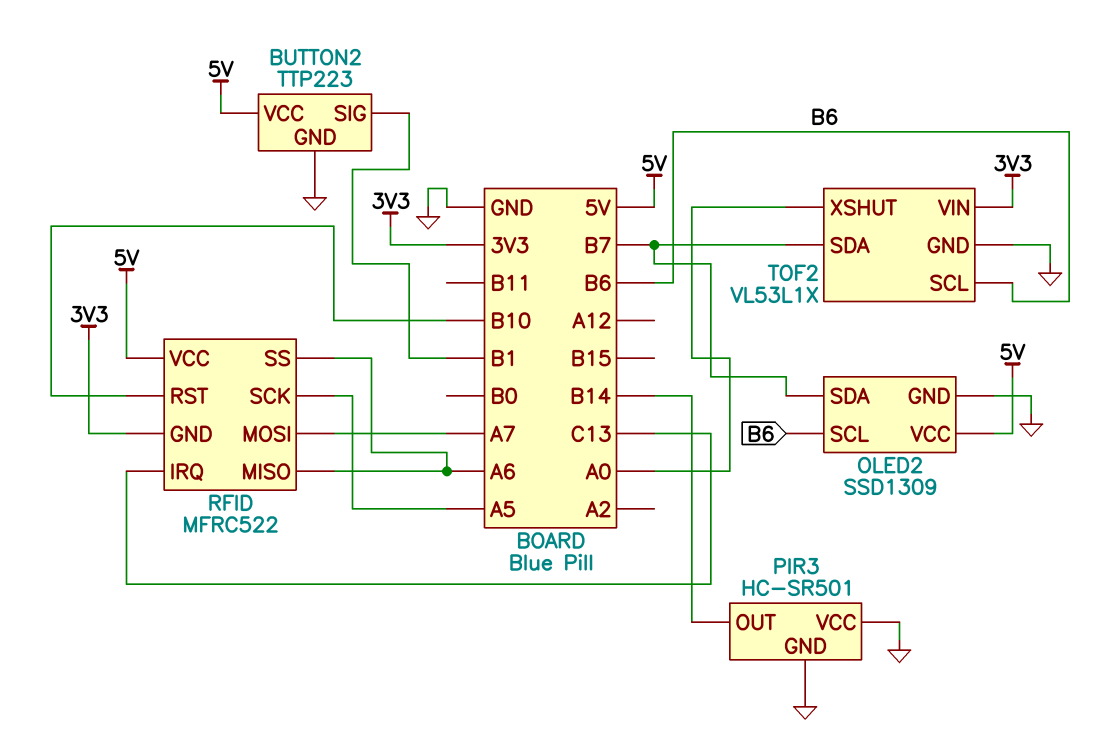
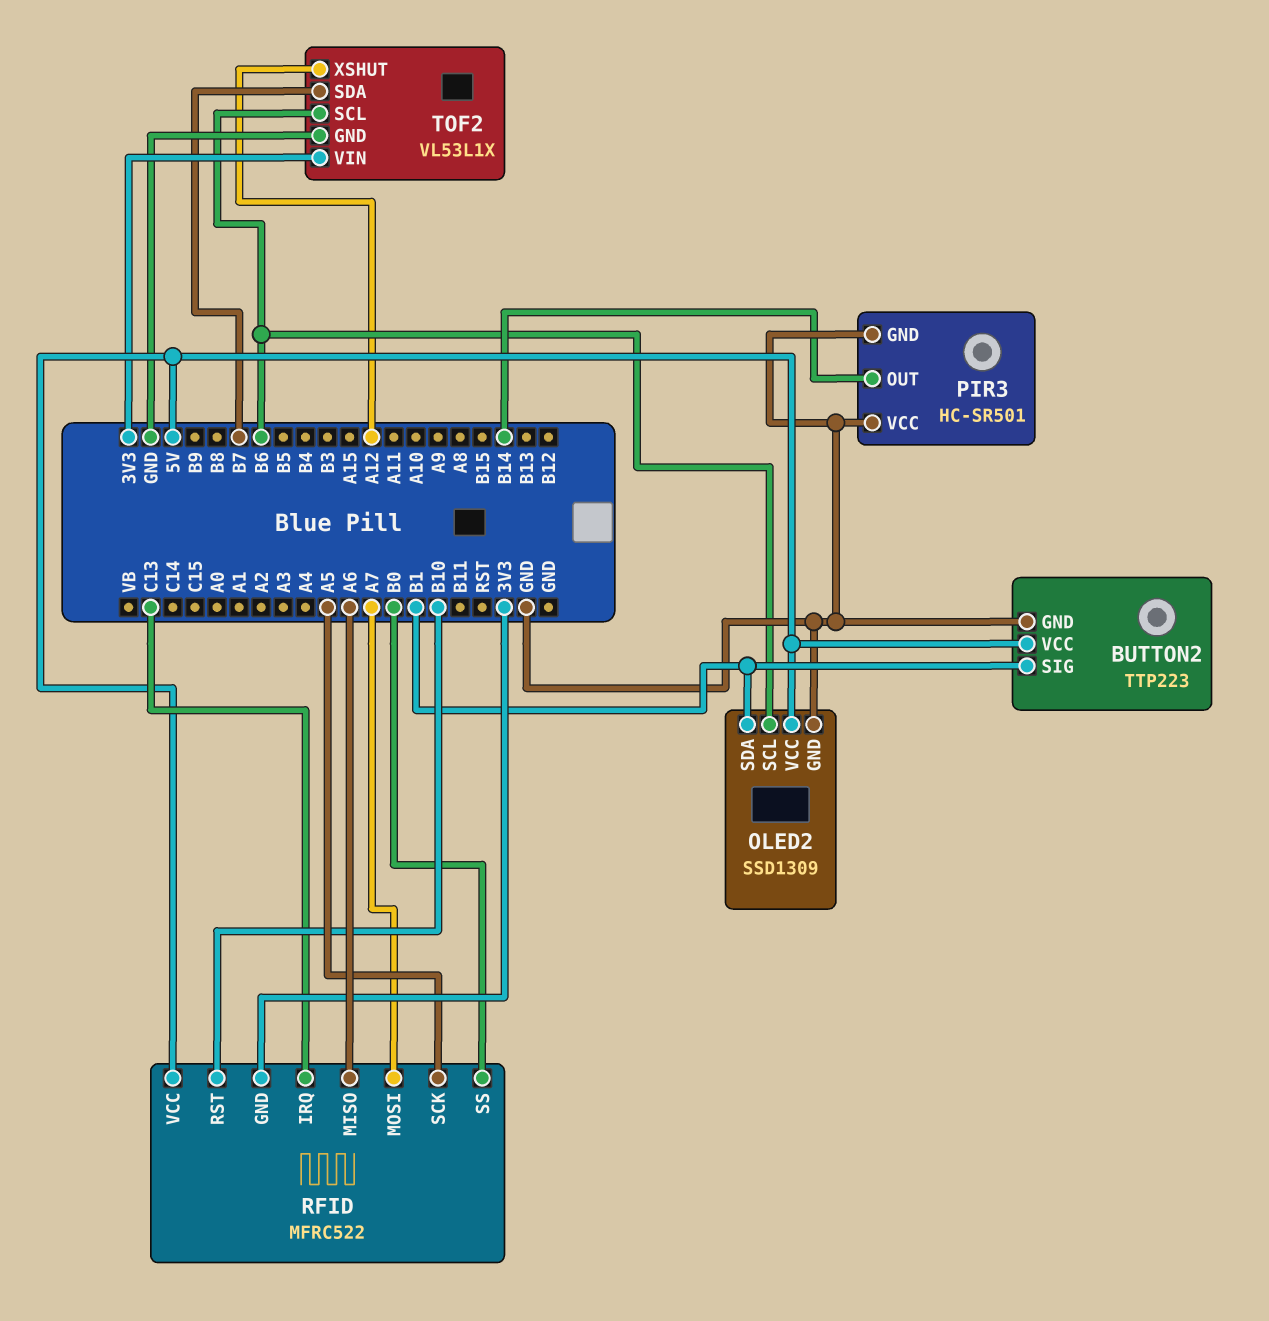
OLED2 pin SDA: B7 -> B1
RFID pin SS: A6 -> B0
TOF2 pin XSHUT: A0 -> A12

